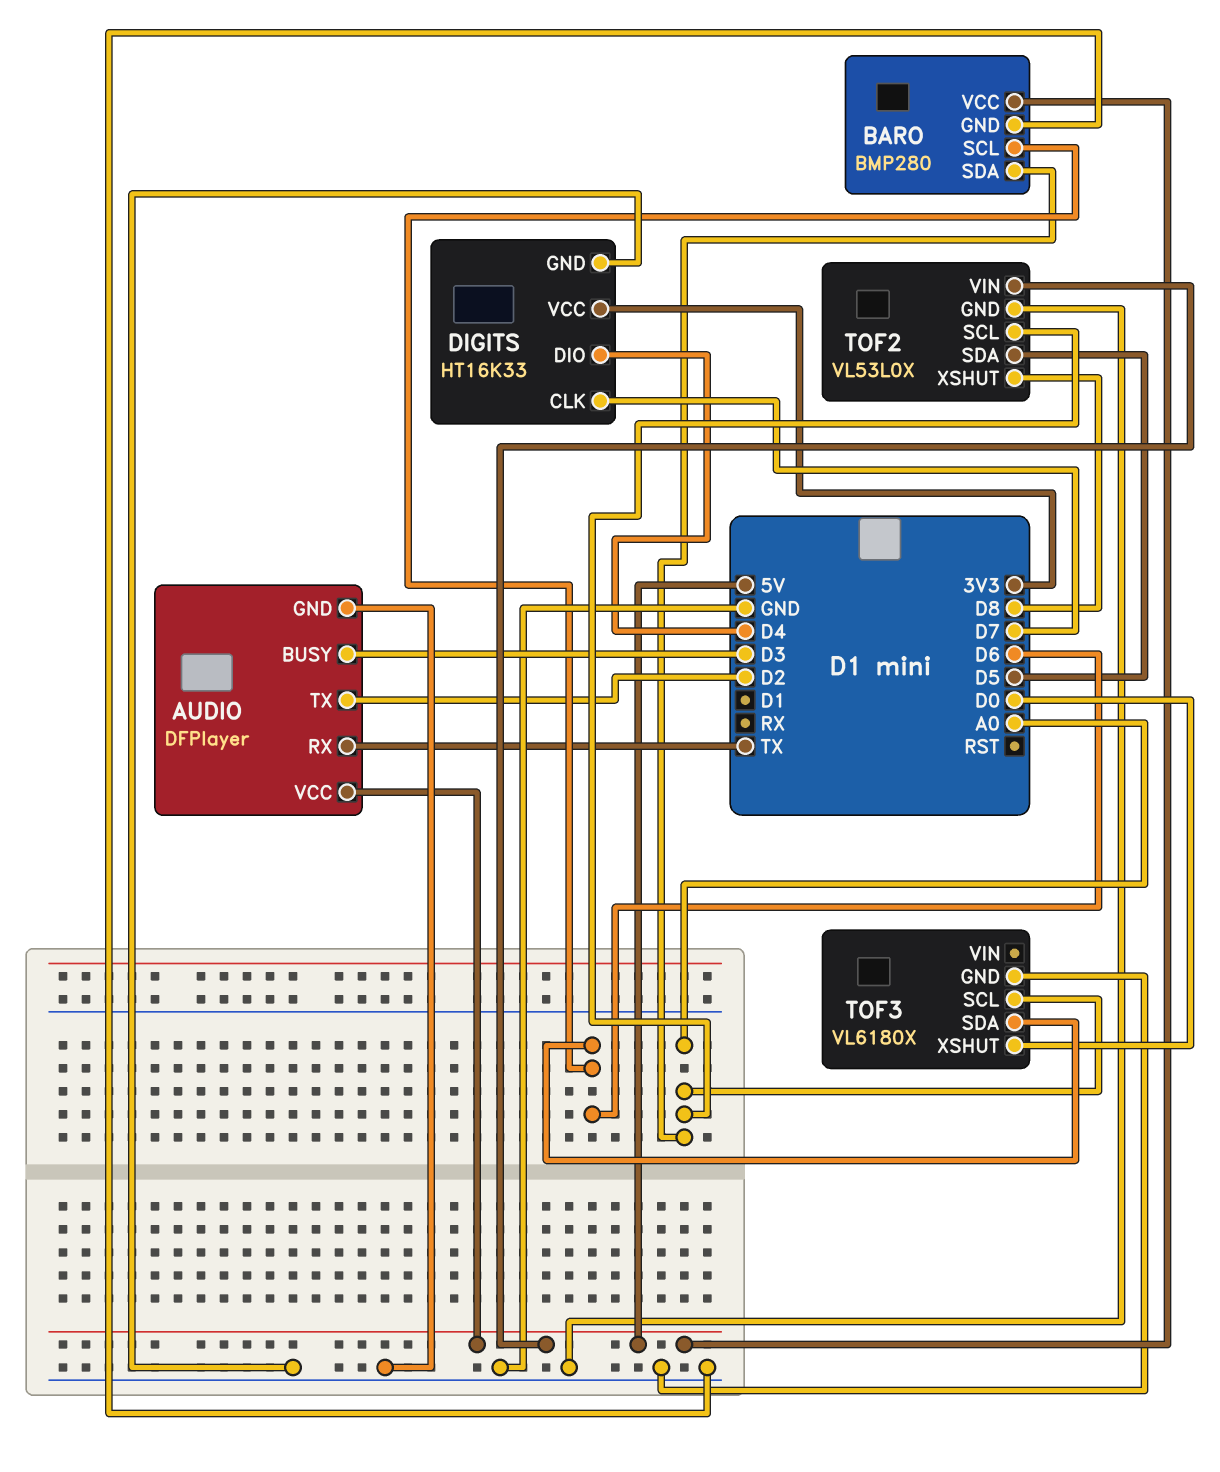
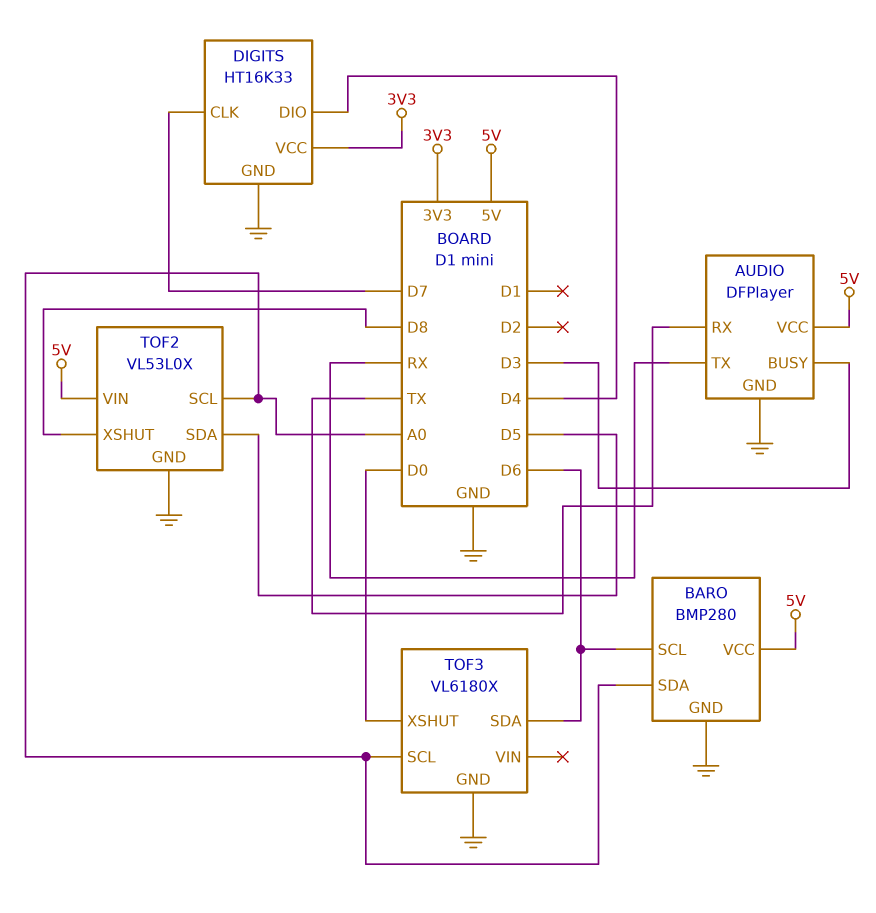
AUDIO pin TX: D2 -> RX

